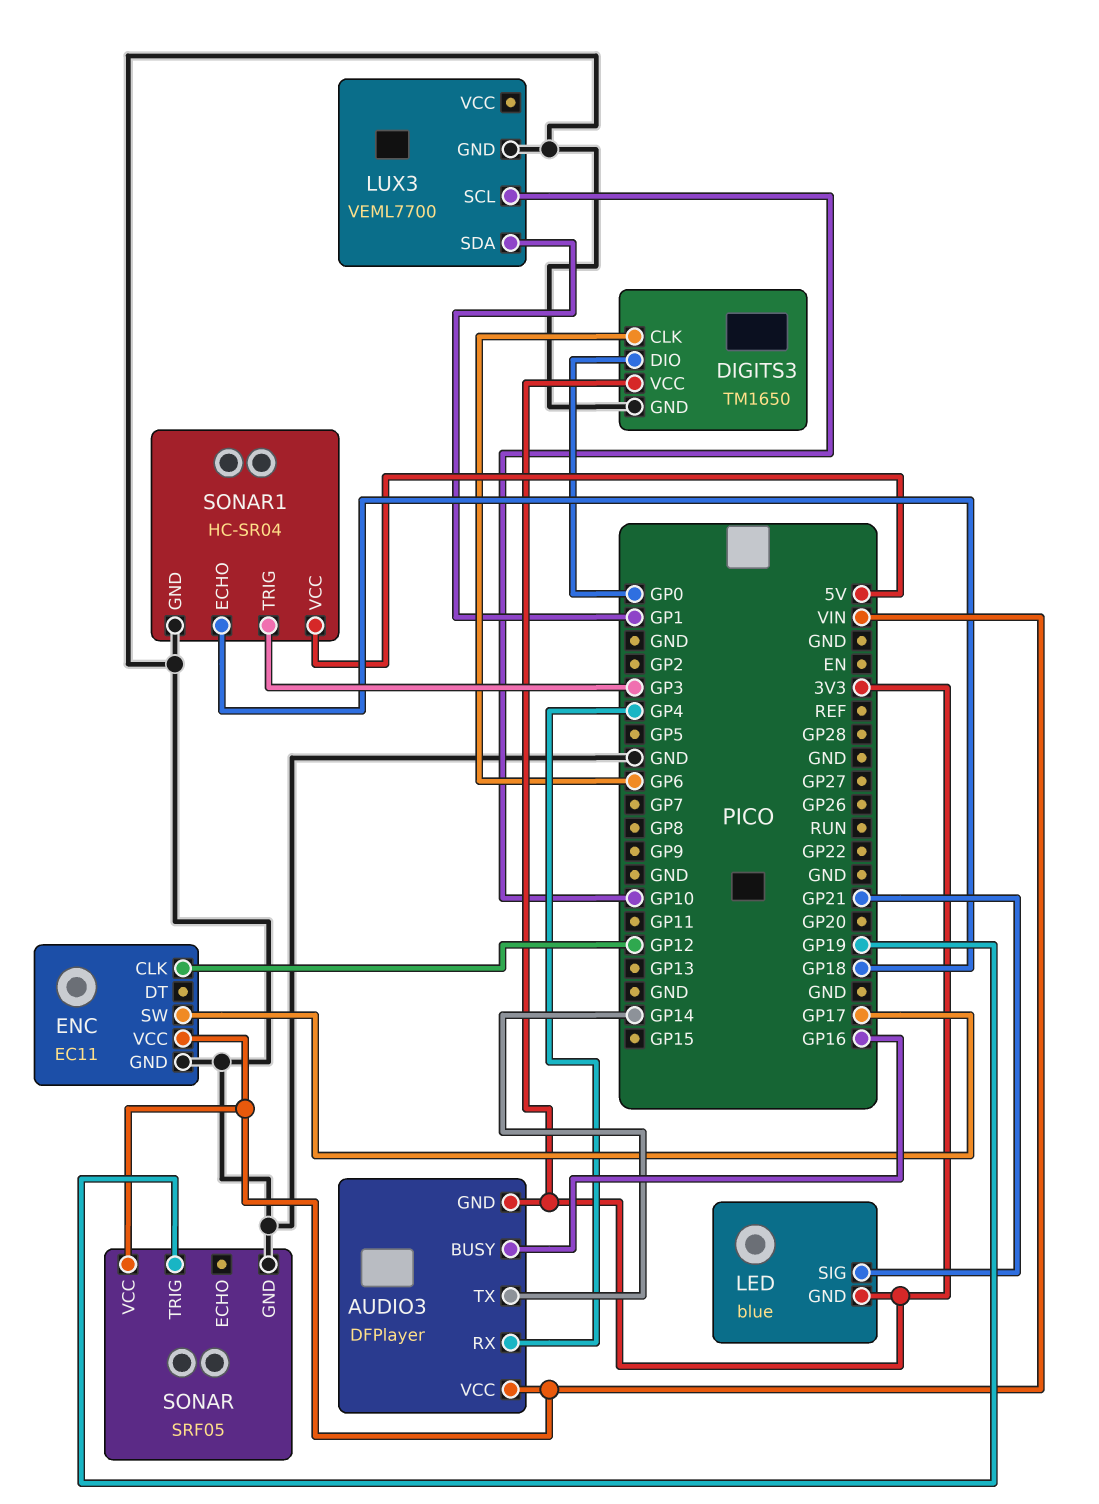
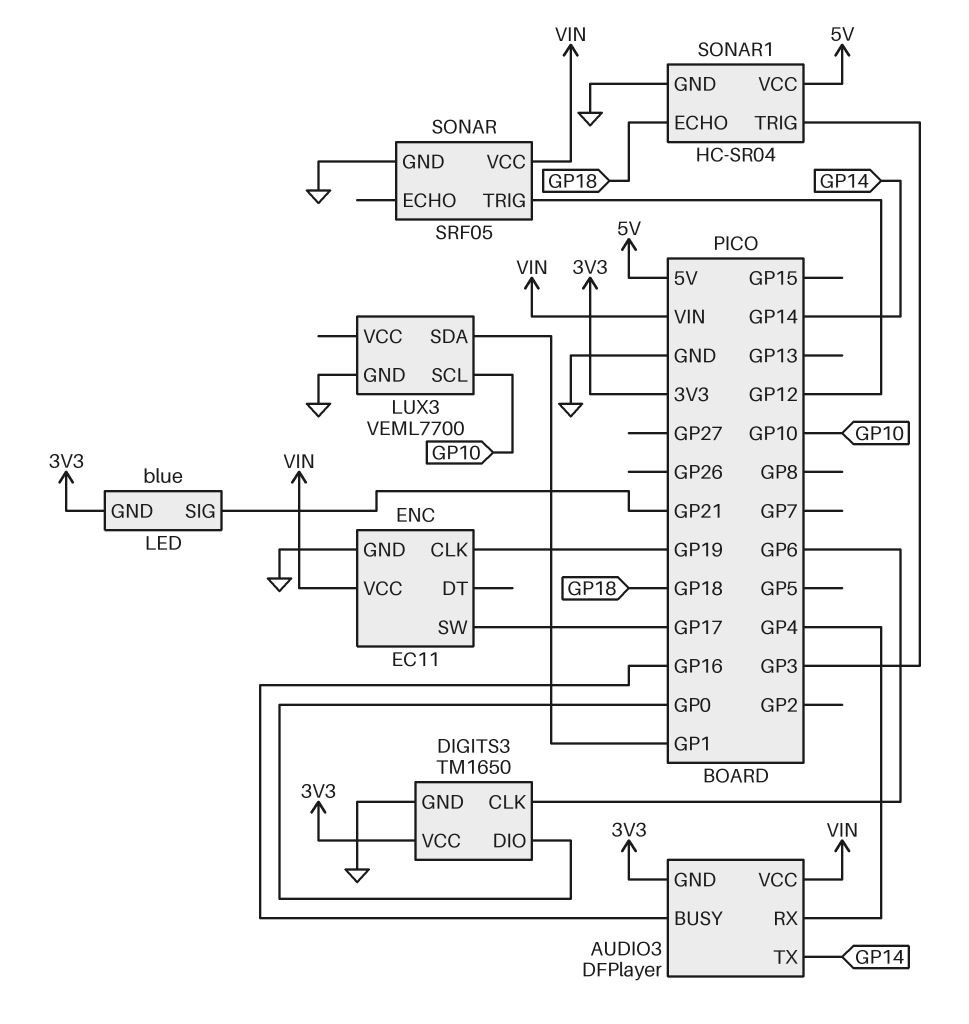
ENC pin CLK: GP12 -> GP19
SONAR pin TRIG: GP19 -> GP12

